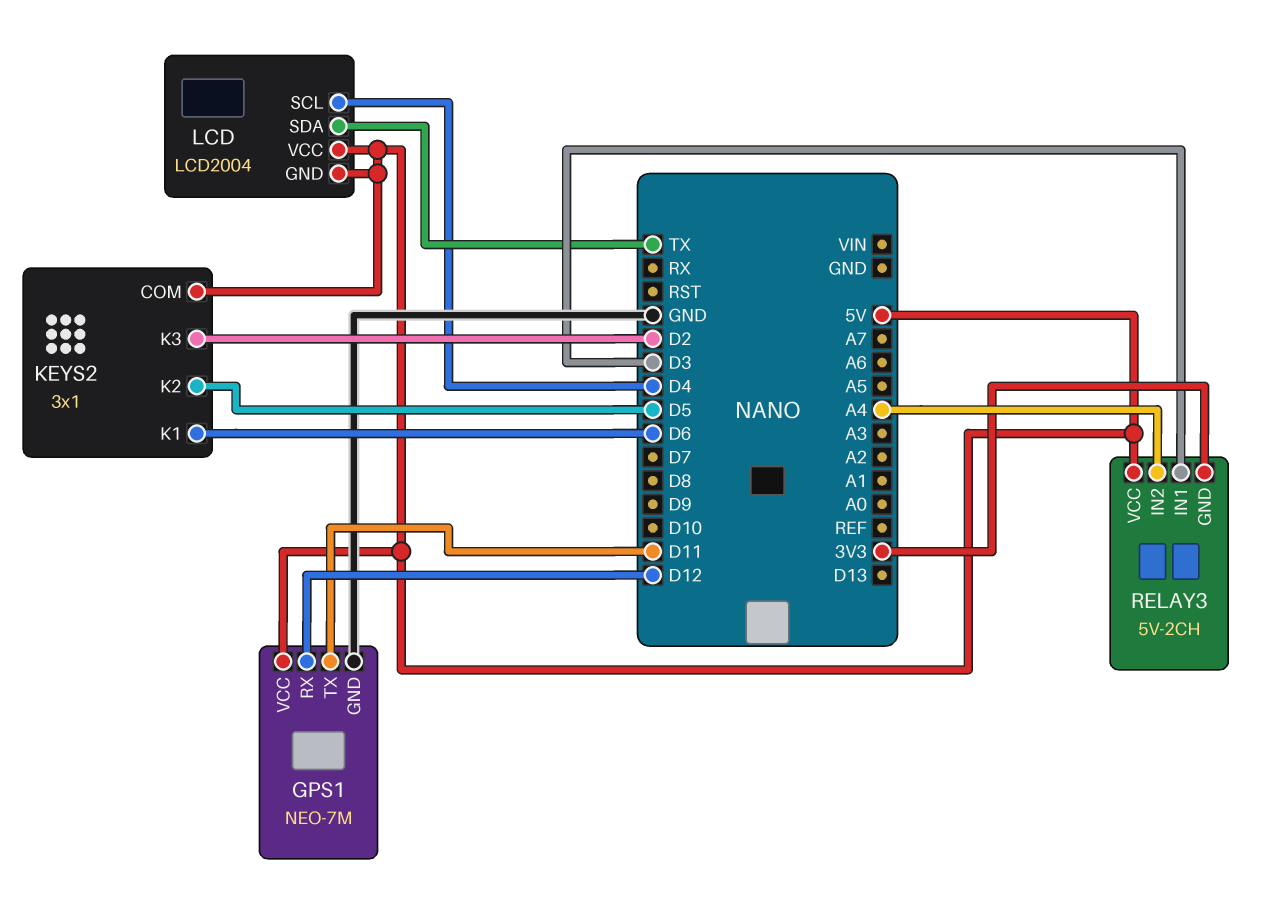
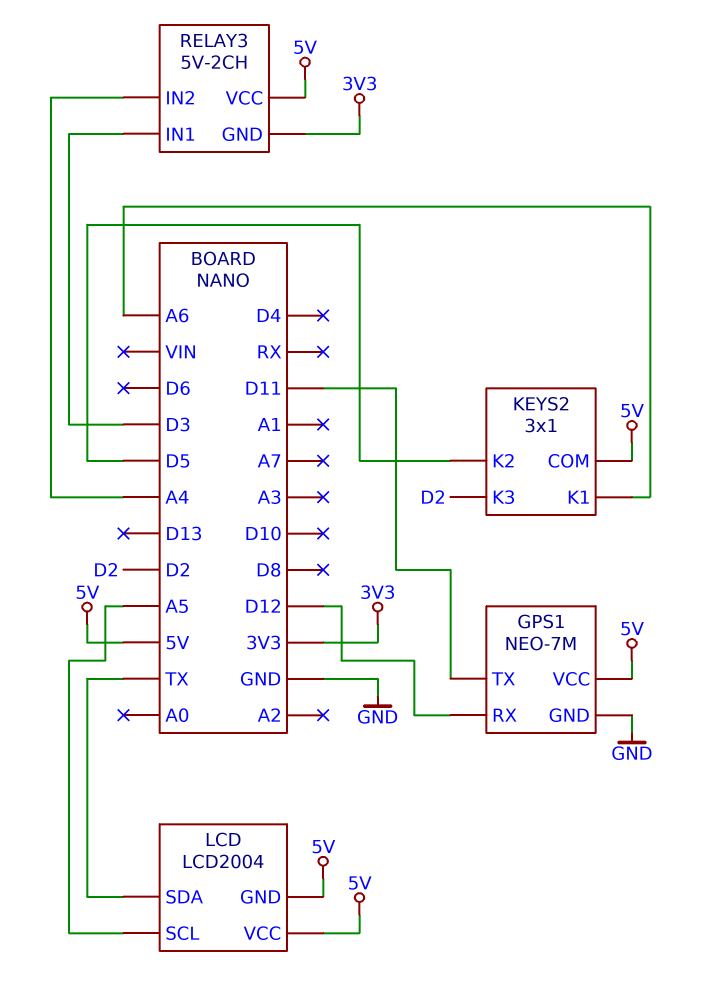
KEYS2 pin K1: D6 -> A6
LCD pin SCL: D4 -> A5

